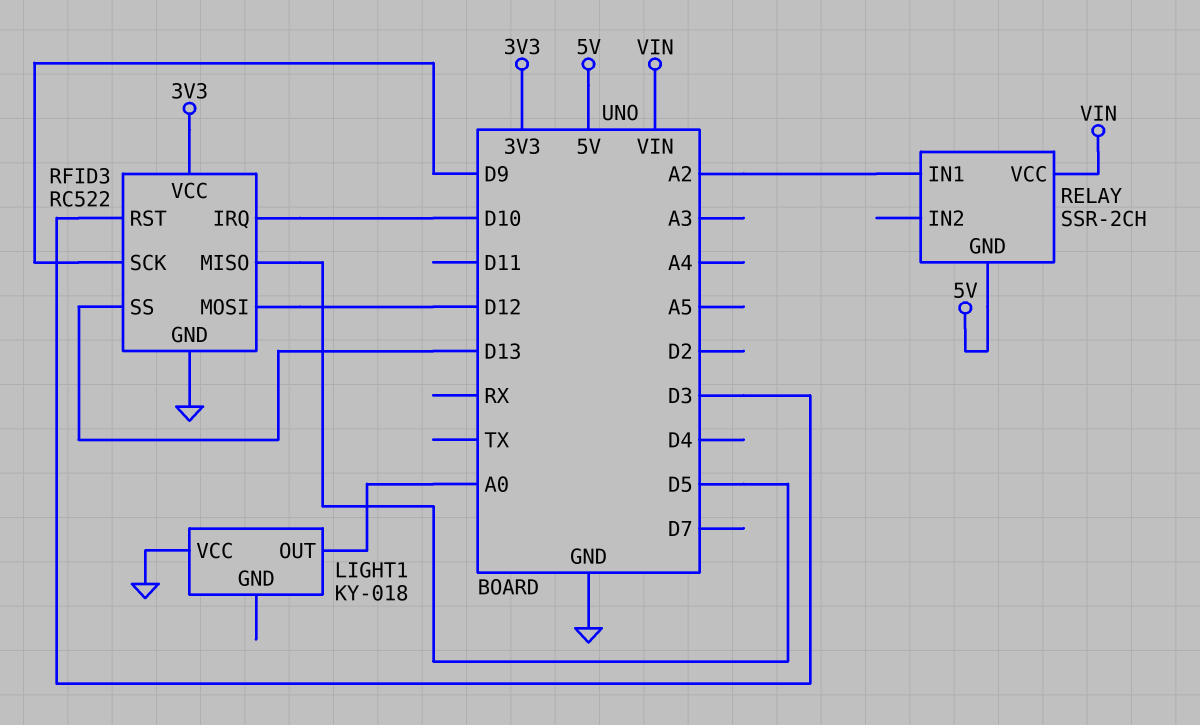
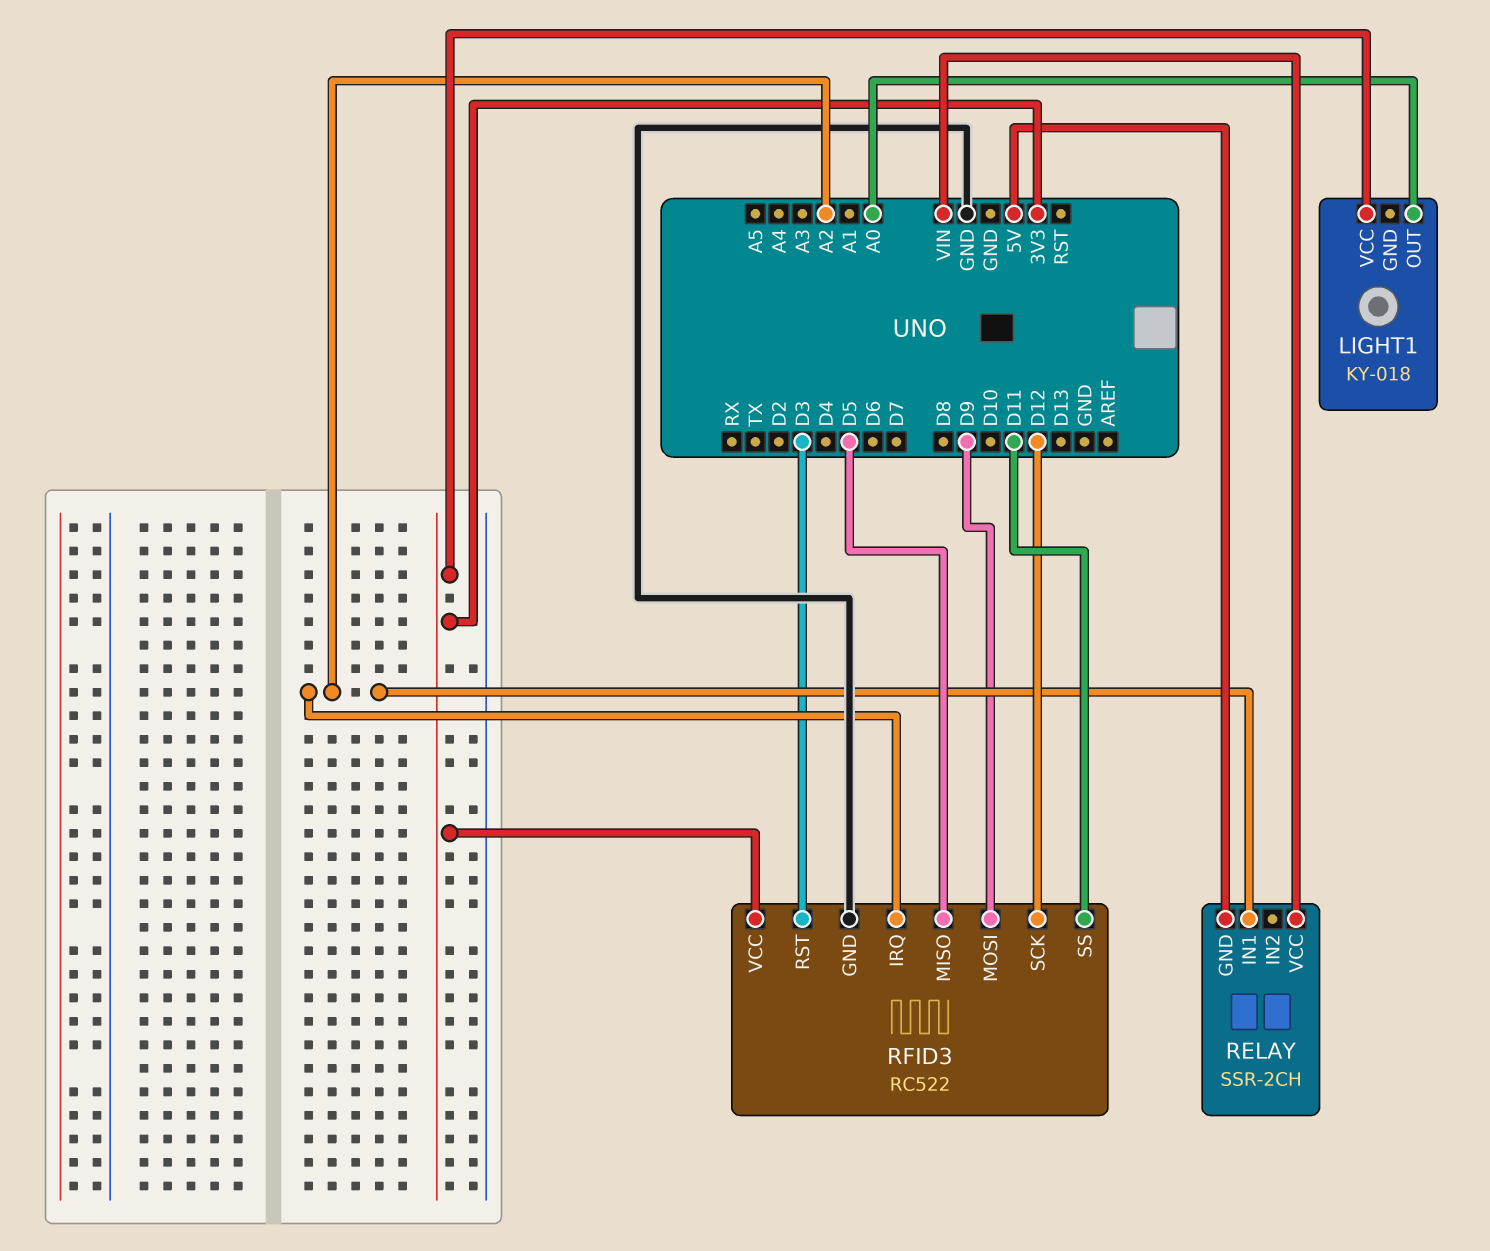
LIGHT1 pin VCC: GND -> 3V3
RFID3 pin IRQ: D10 -> A2
RFID3 pin MOSI: D12 -> D9
RFID3 pin SCK: D9 -> D12
RFID3 pin SS: D13 -> D11

